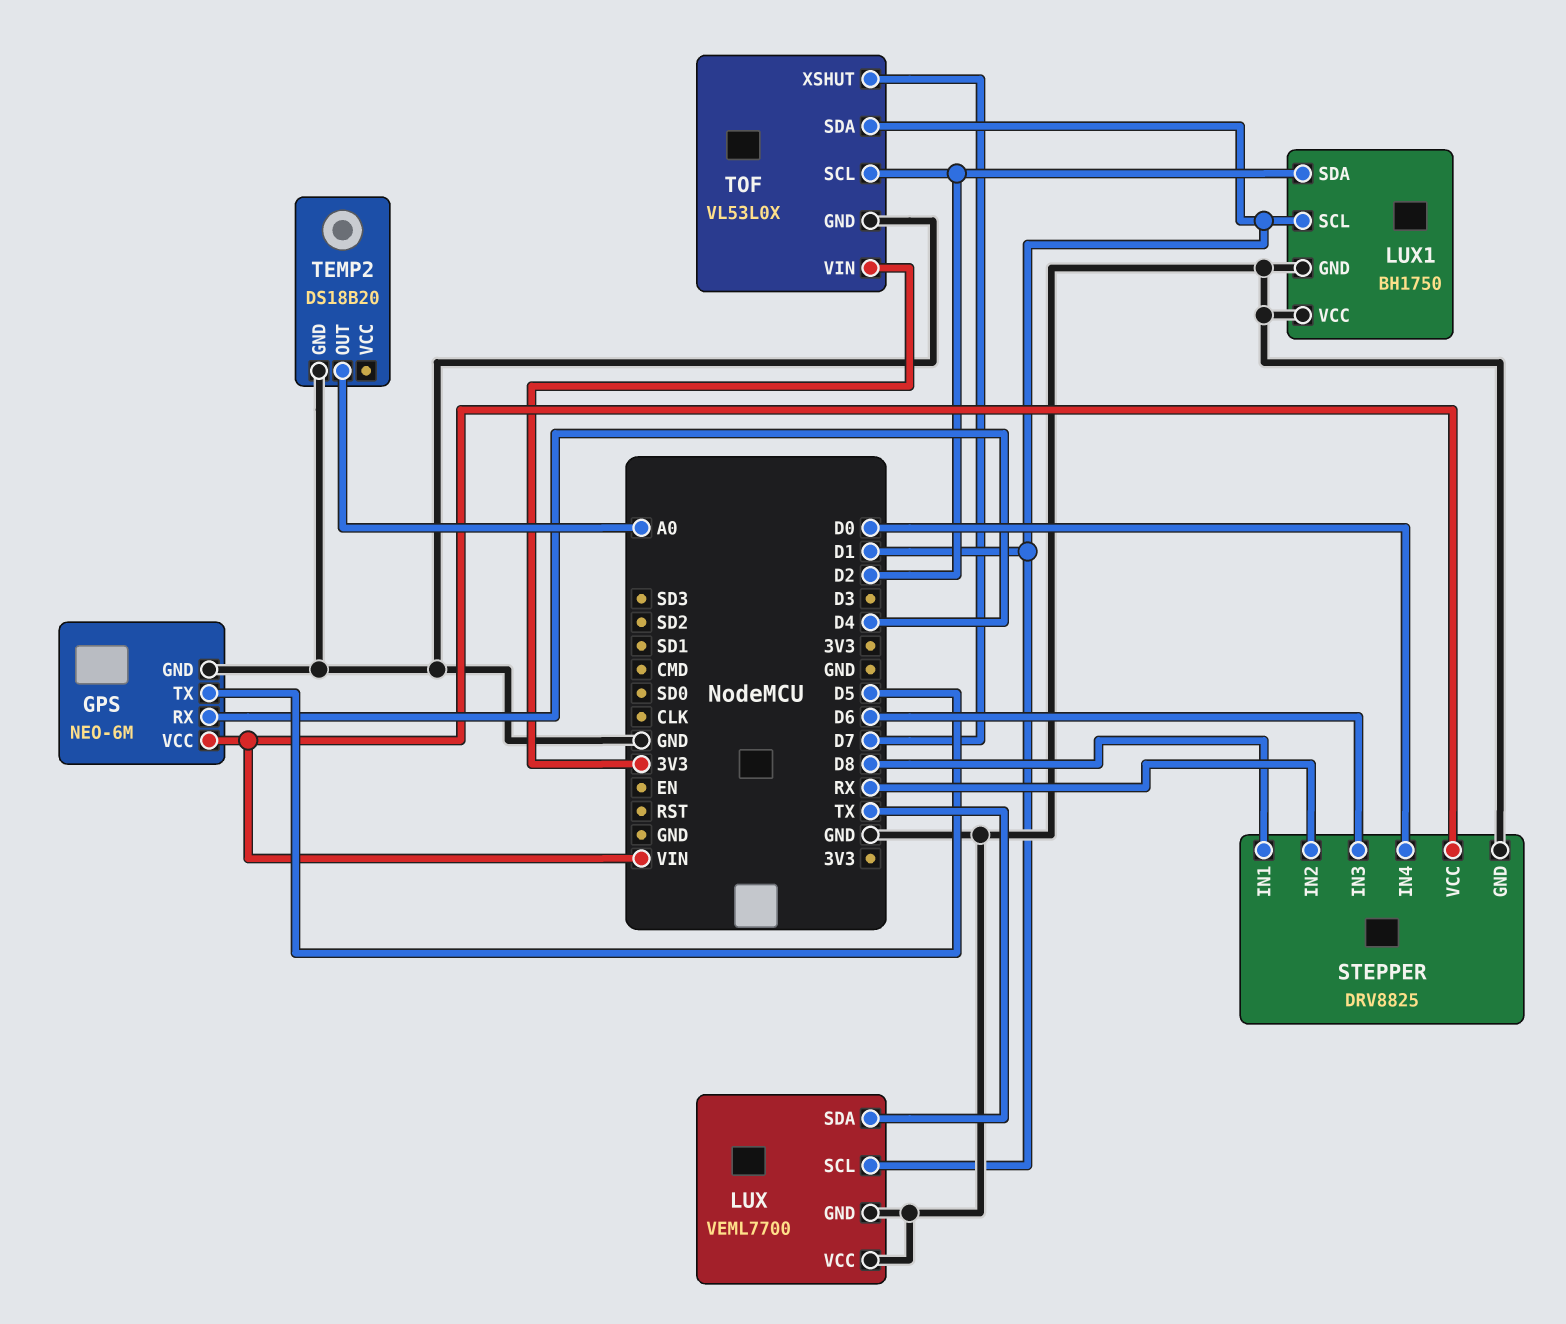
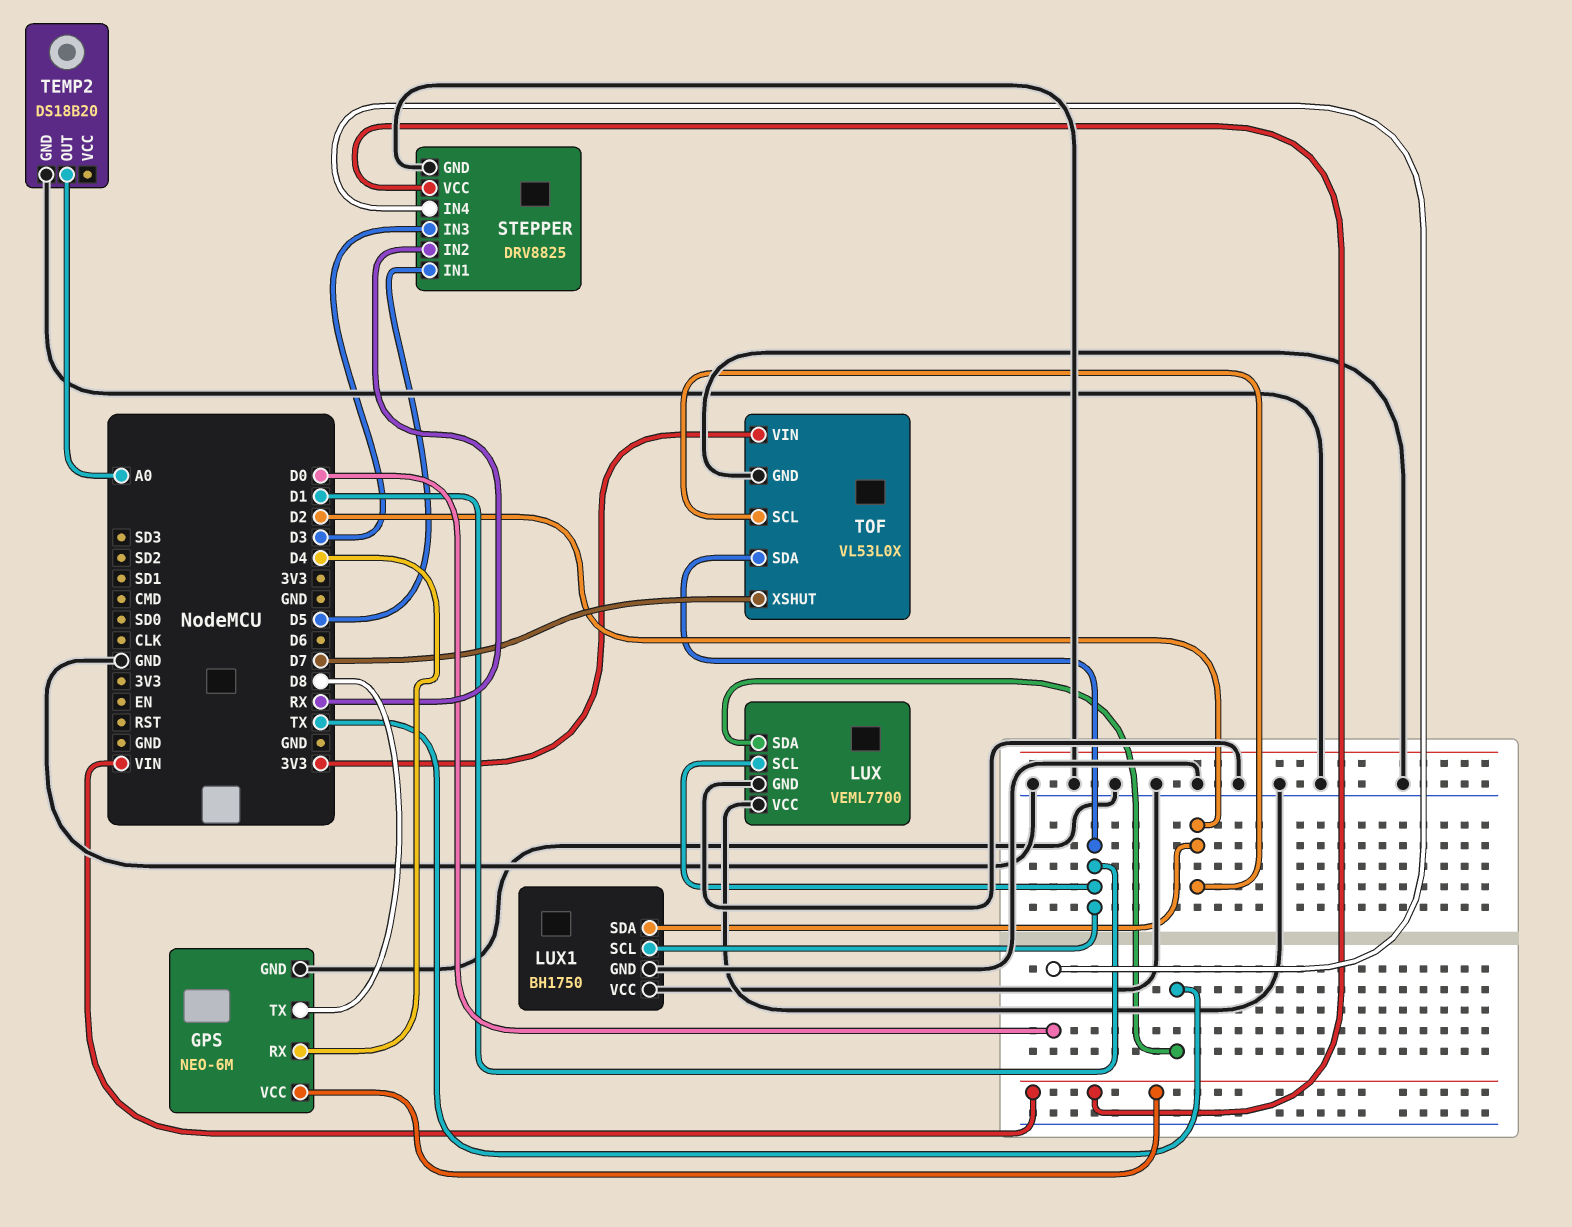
GPS pin TX: D5 -> D8
STEPPER pin IN1: D8 -> D5
STEPPER pin IN3: D6 -> D3

